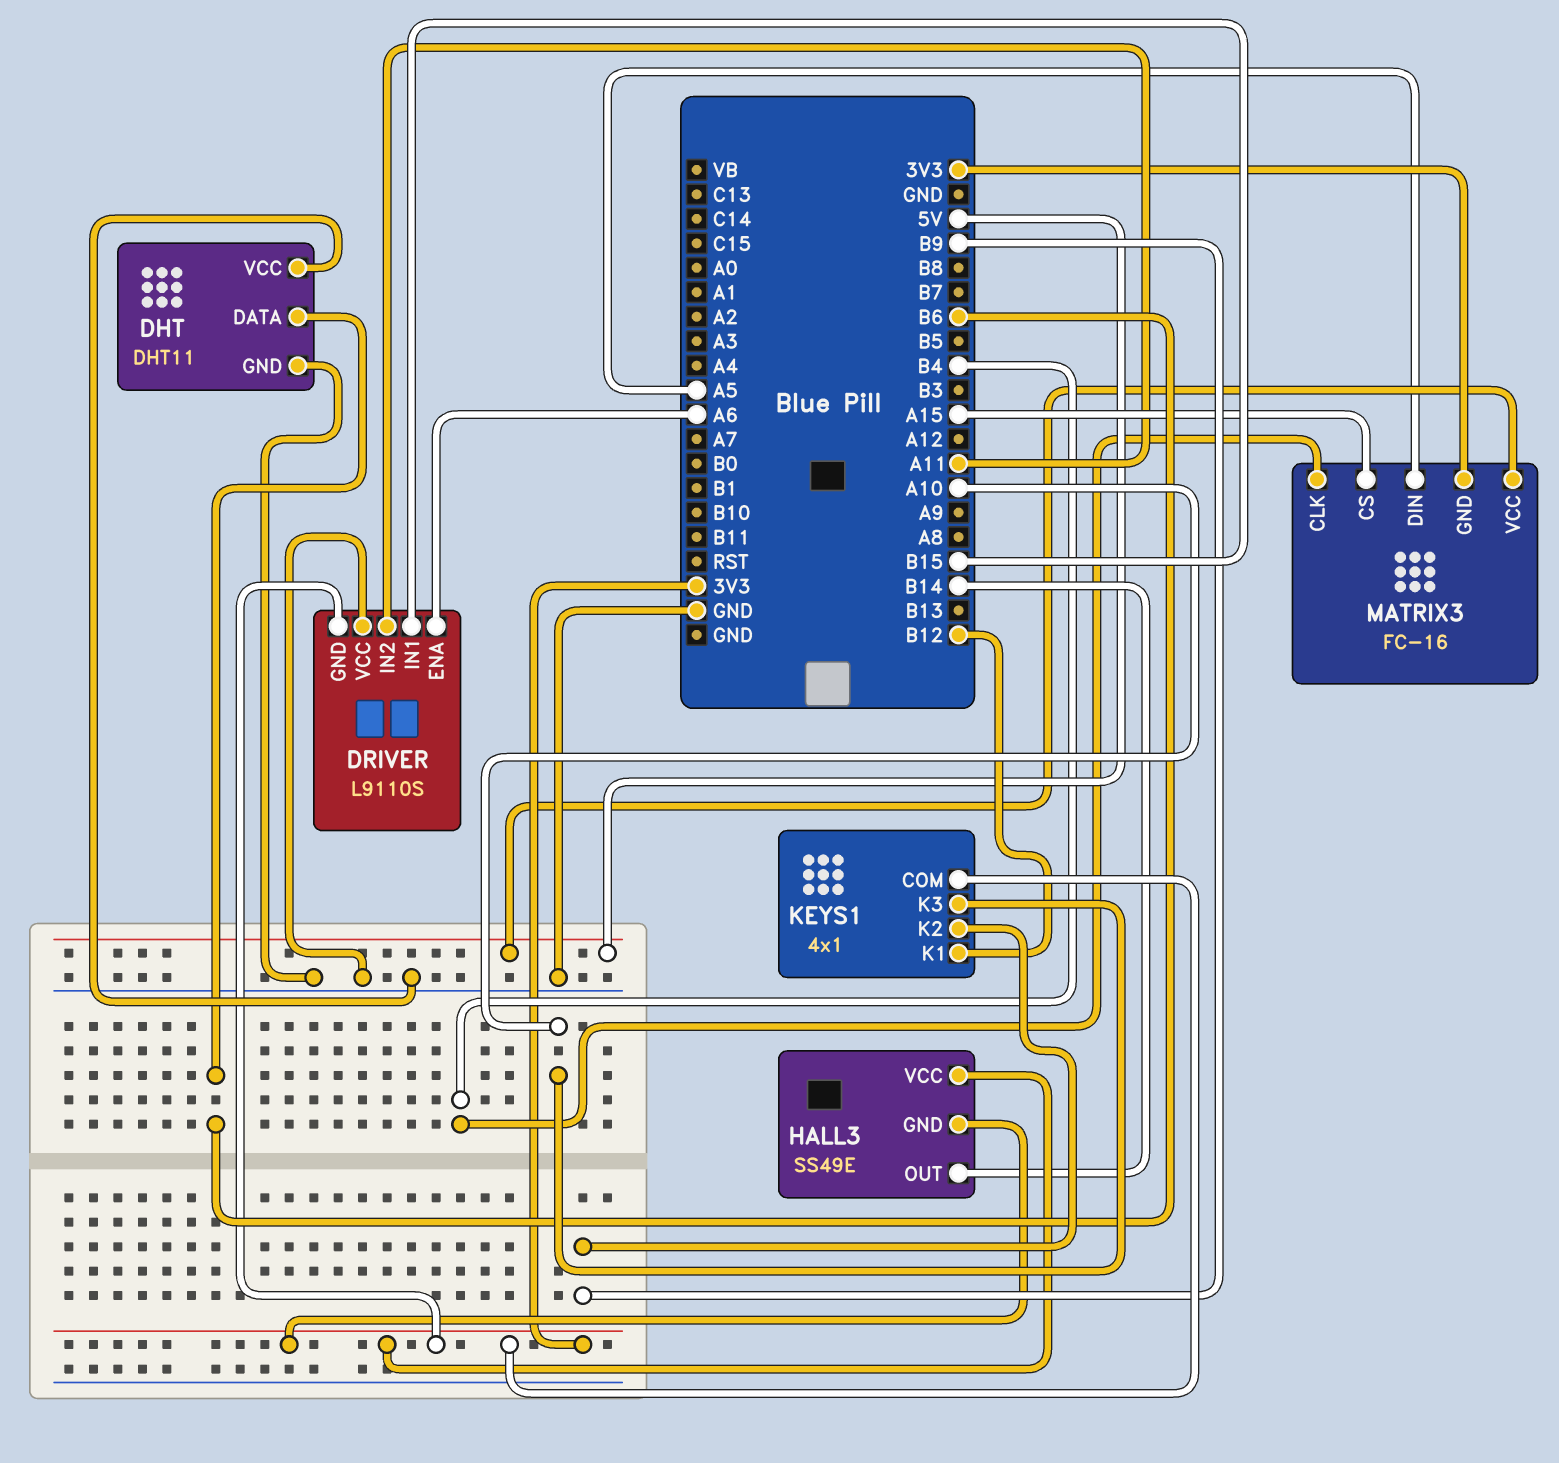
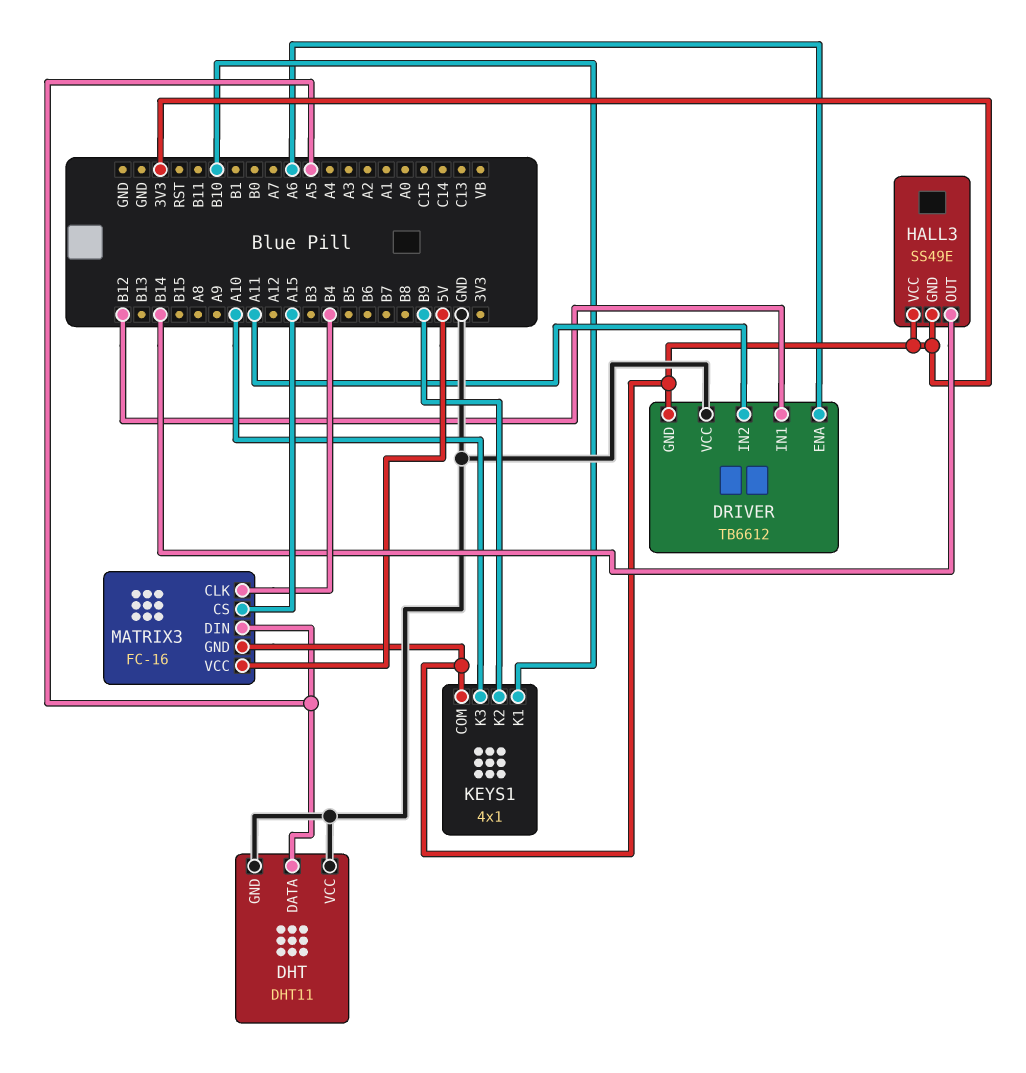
DHT pin DATA: B6 -> A5
DRIVER: L9110S -> TB6612
DRIVER pin IN1: B15 -> B12
KEYS1 pin K1: B12 -> B10

